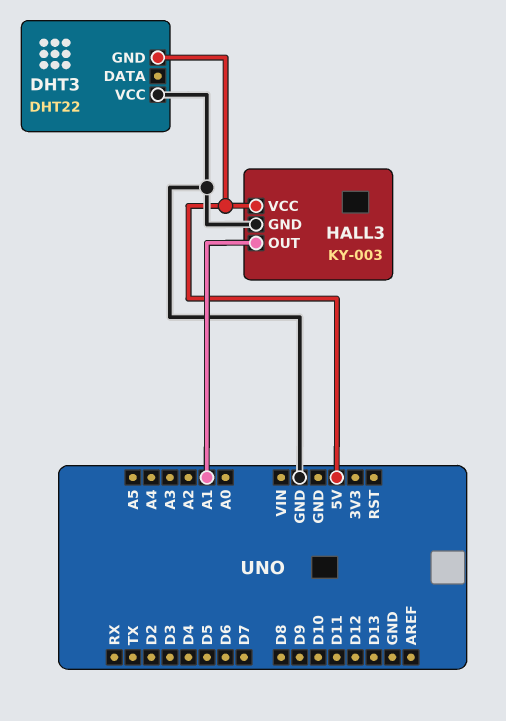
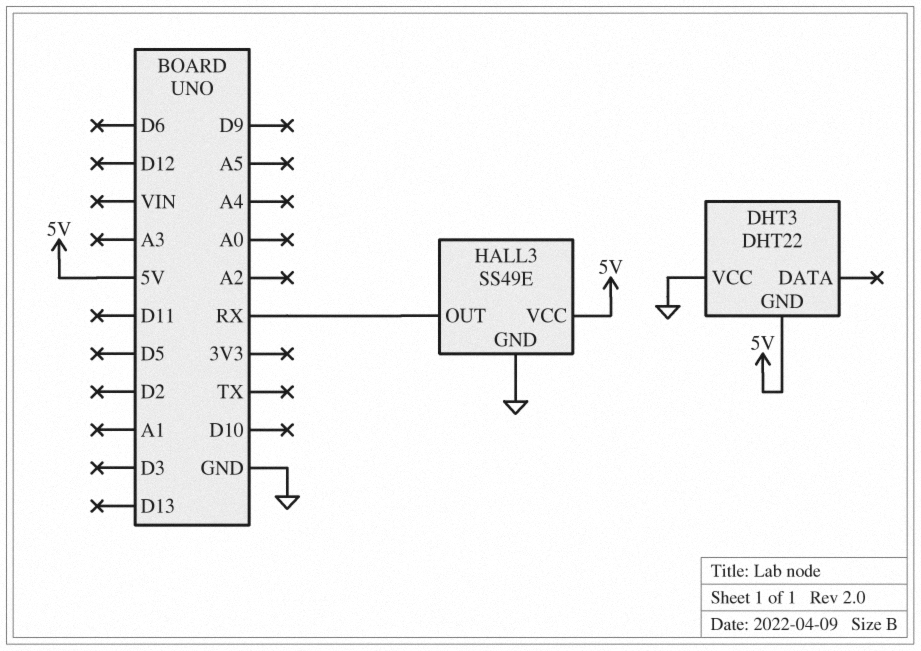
HALL3: KY-003 -> SS49E
HALL3 pin OUT: A1 -> RX

